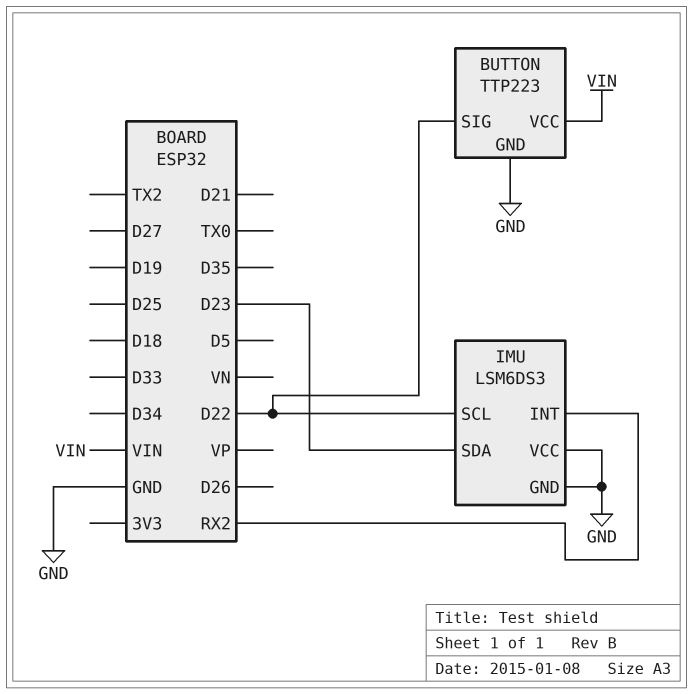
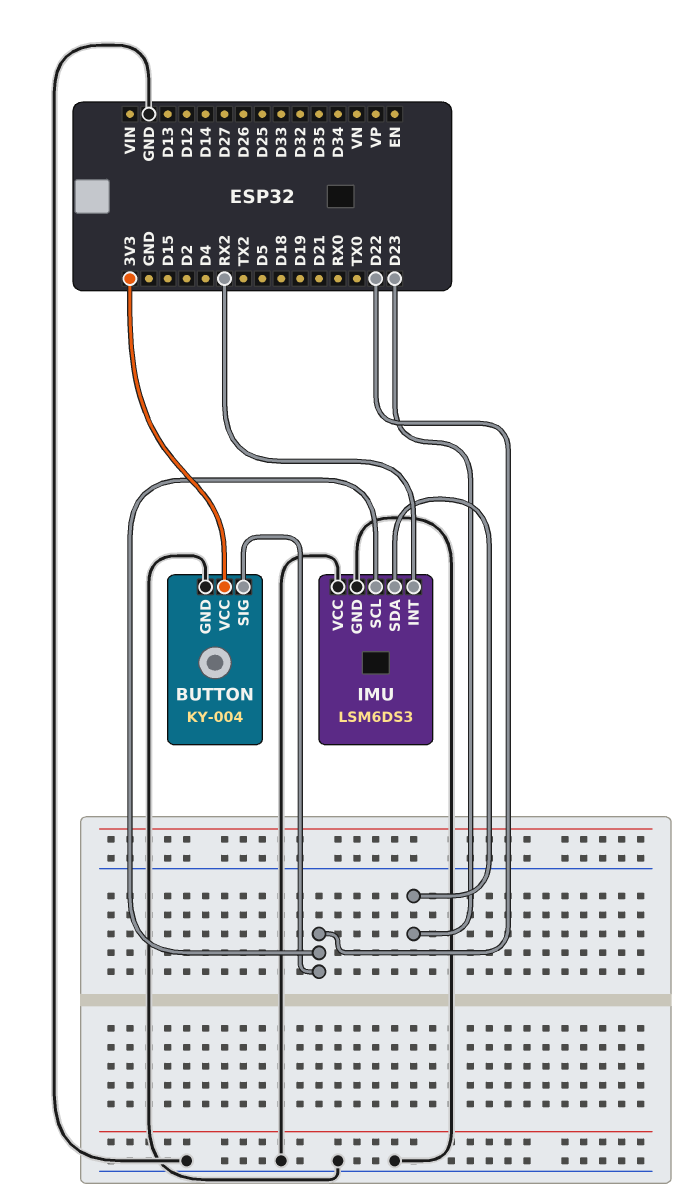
BUTTON: TTP223 -> KY-004
BUTTON pin VCC: VIN -> 3V3

